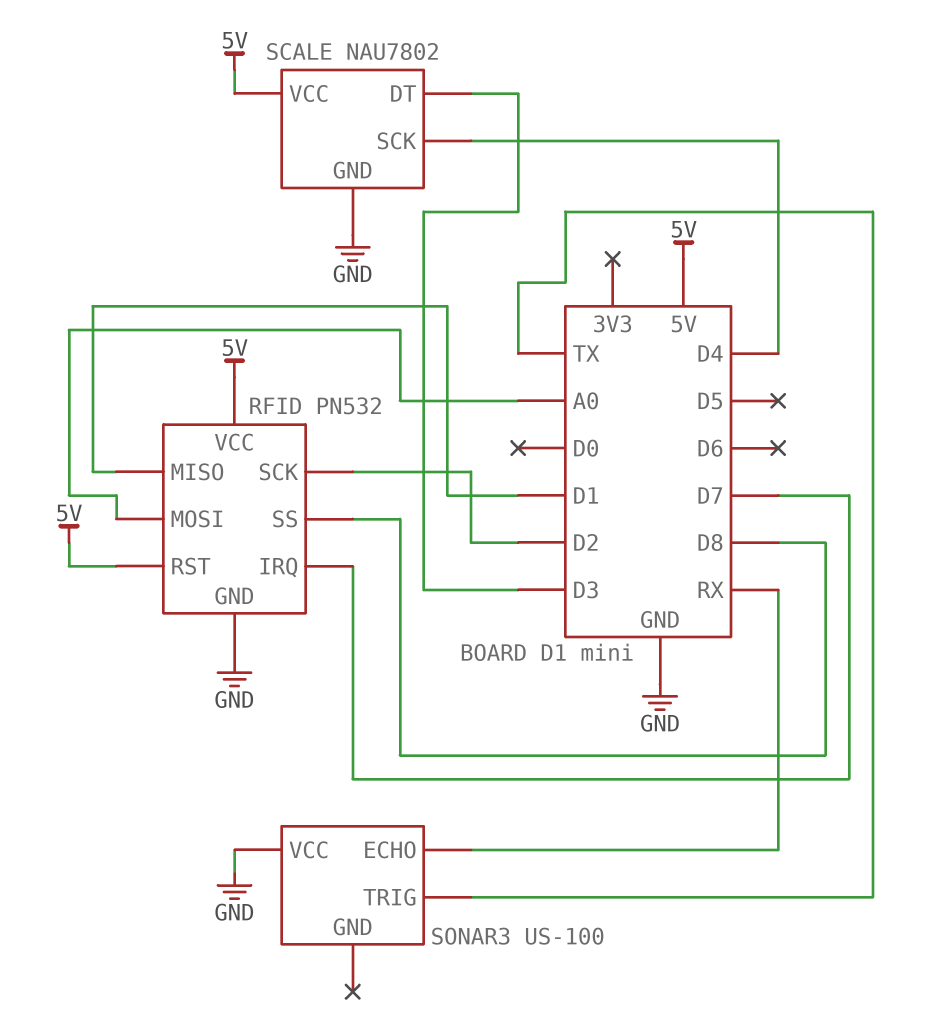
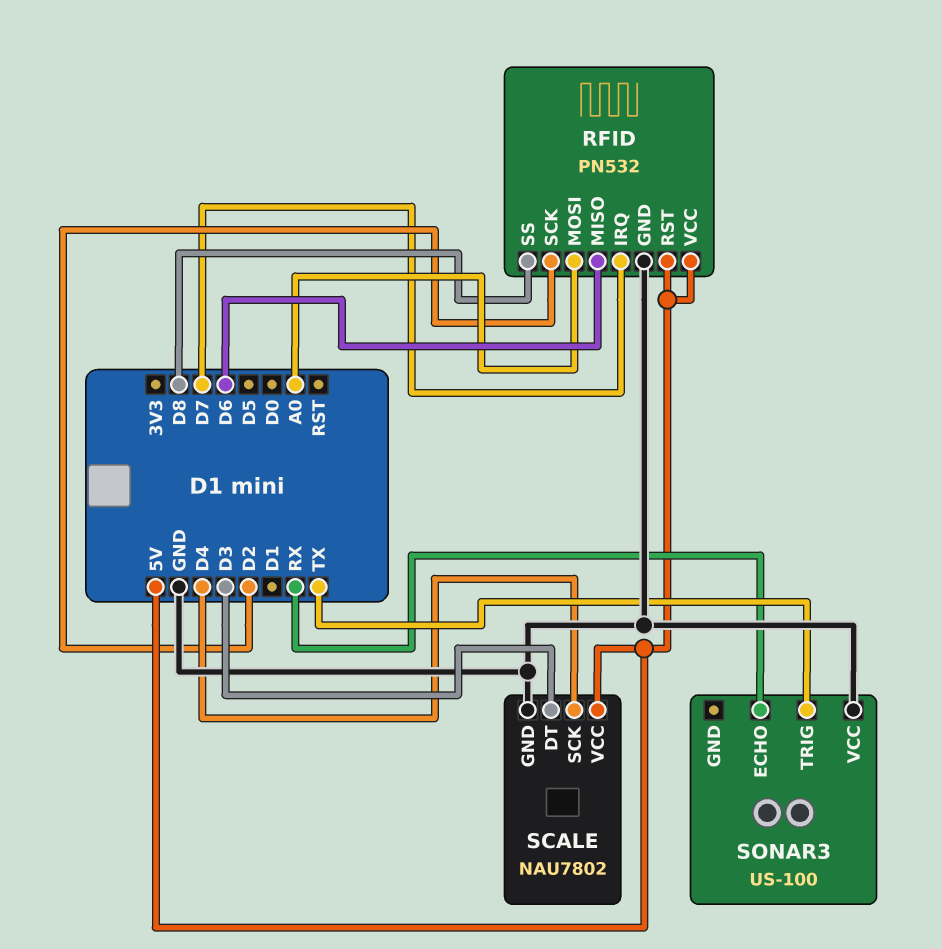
RFID pin MISO: D1 -> D6

